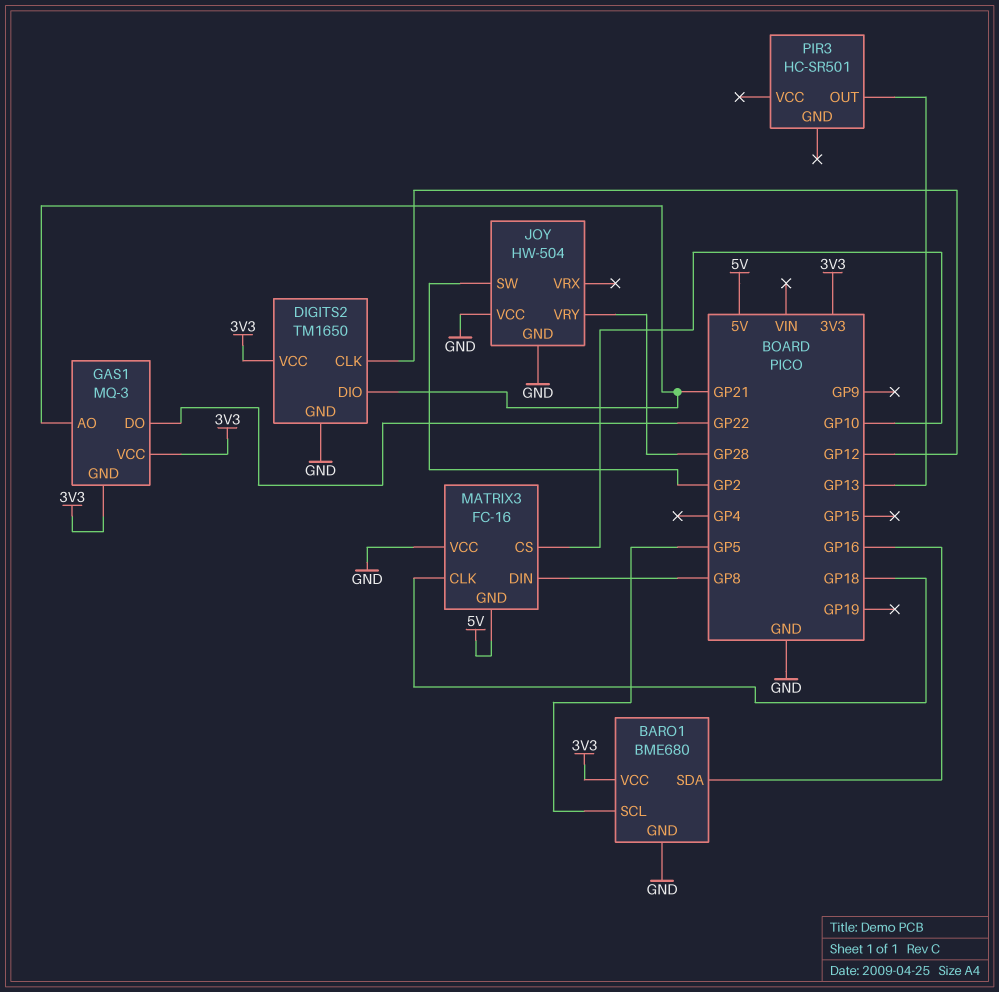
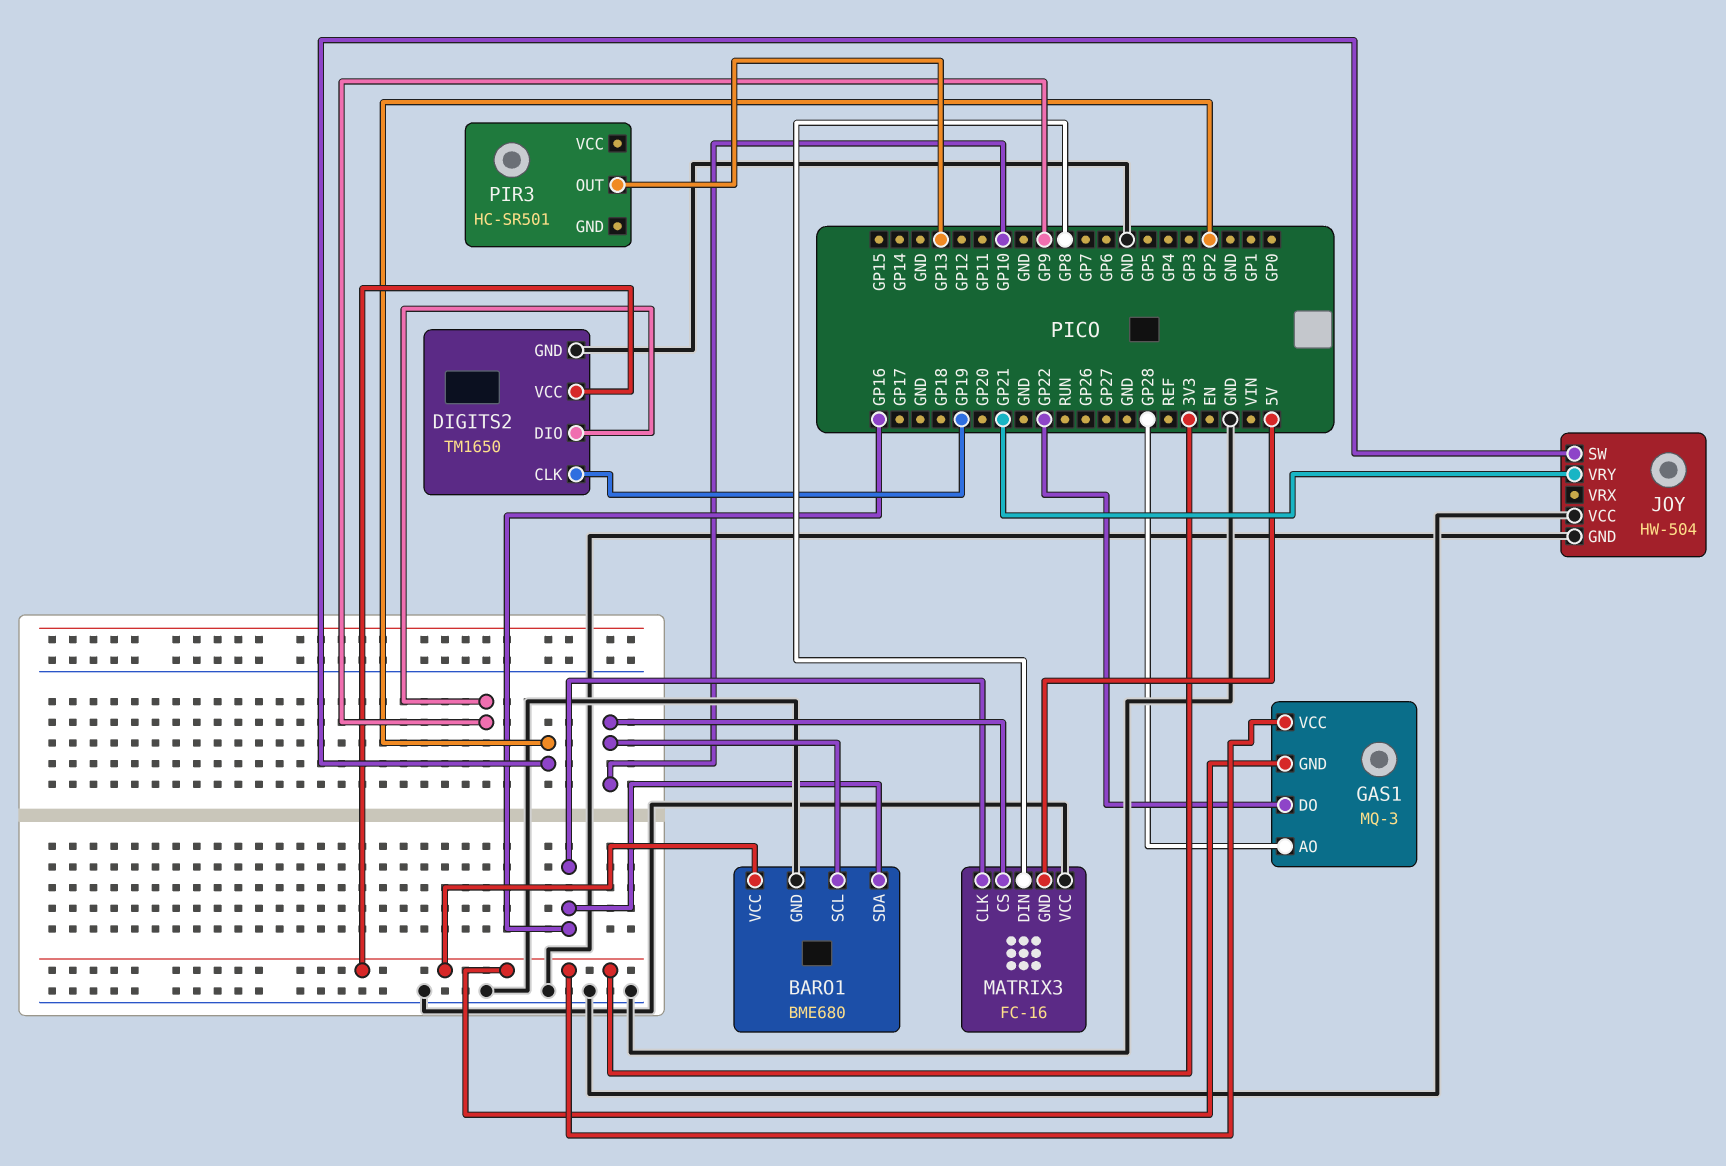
BARO1 pin SCL: GP5 -> GP10
DIGITS2 pin CLK: GP12 -> GP19
DIGITS2 pin DIO: GP21 -> GP9
GAS1 pin AO: GP21 -> GP28
JOY pin VRY: GP28 -> GP21
MATRIX3 pin CLK: GP18 -> GP16

